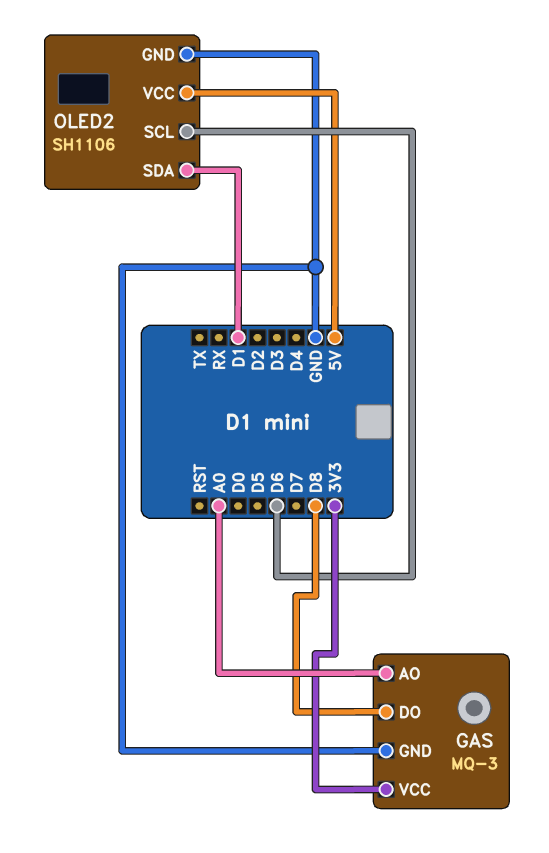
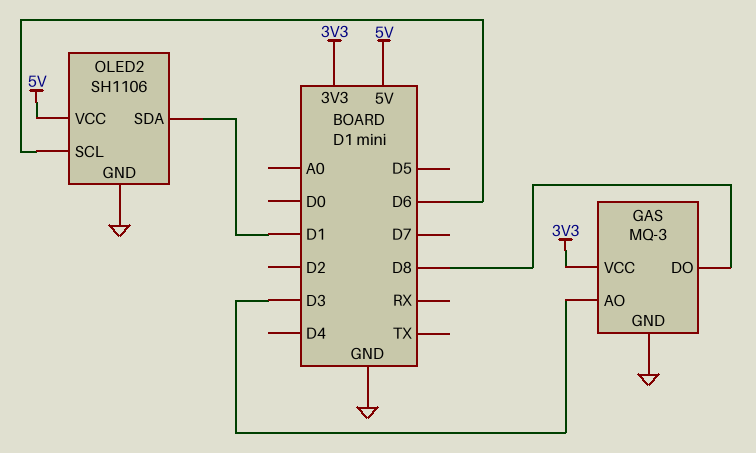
GAS pin AO: A0 -> D3

